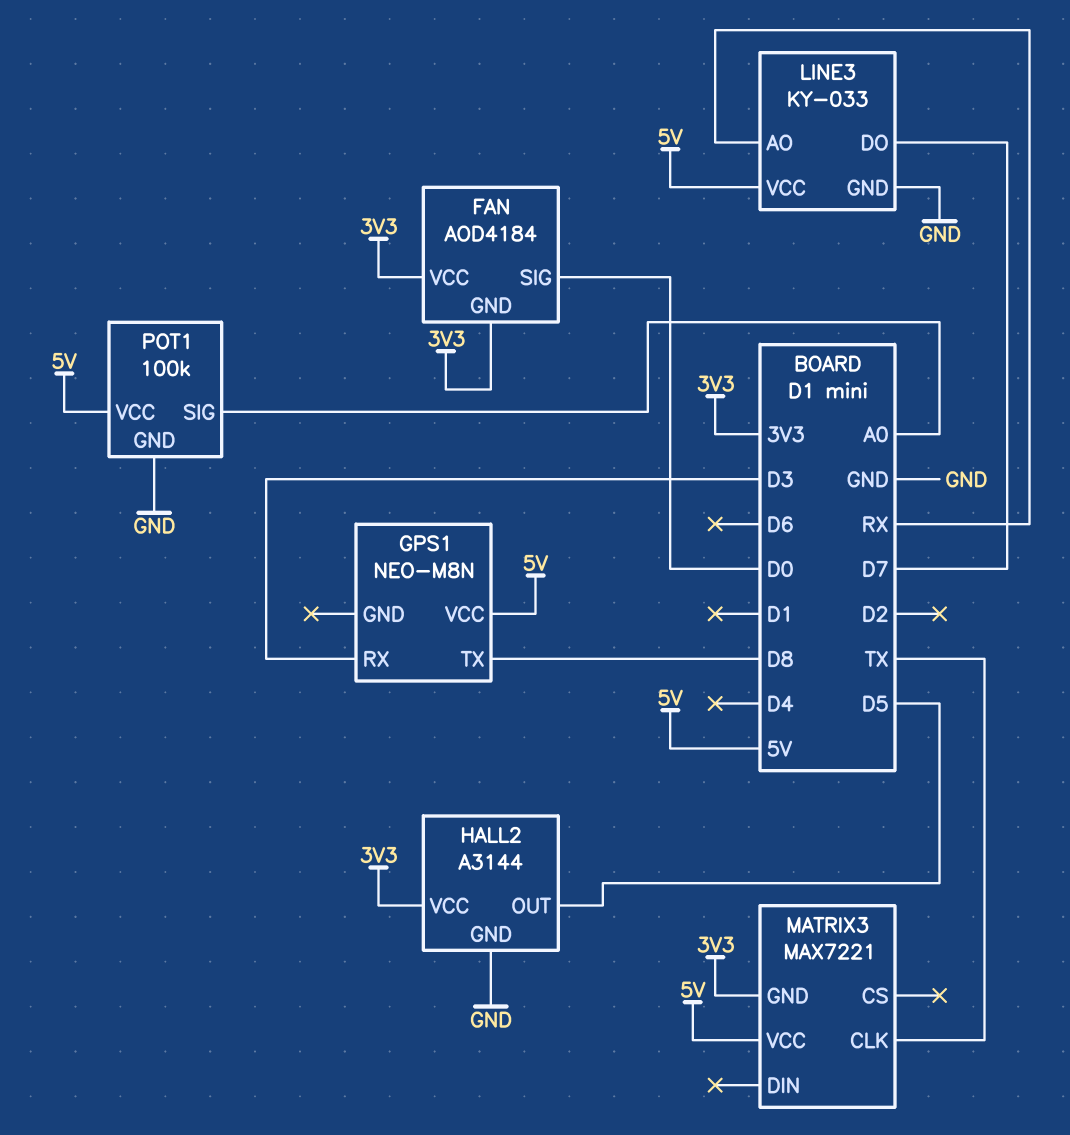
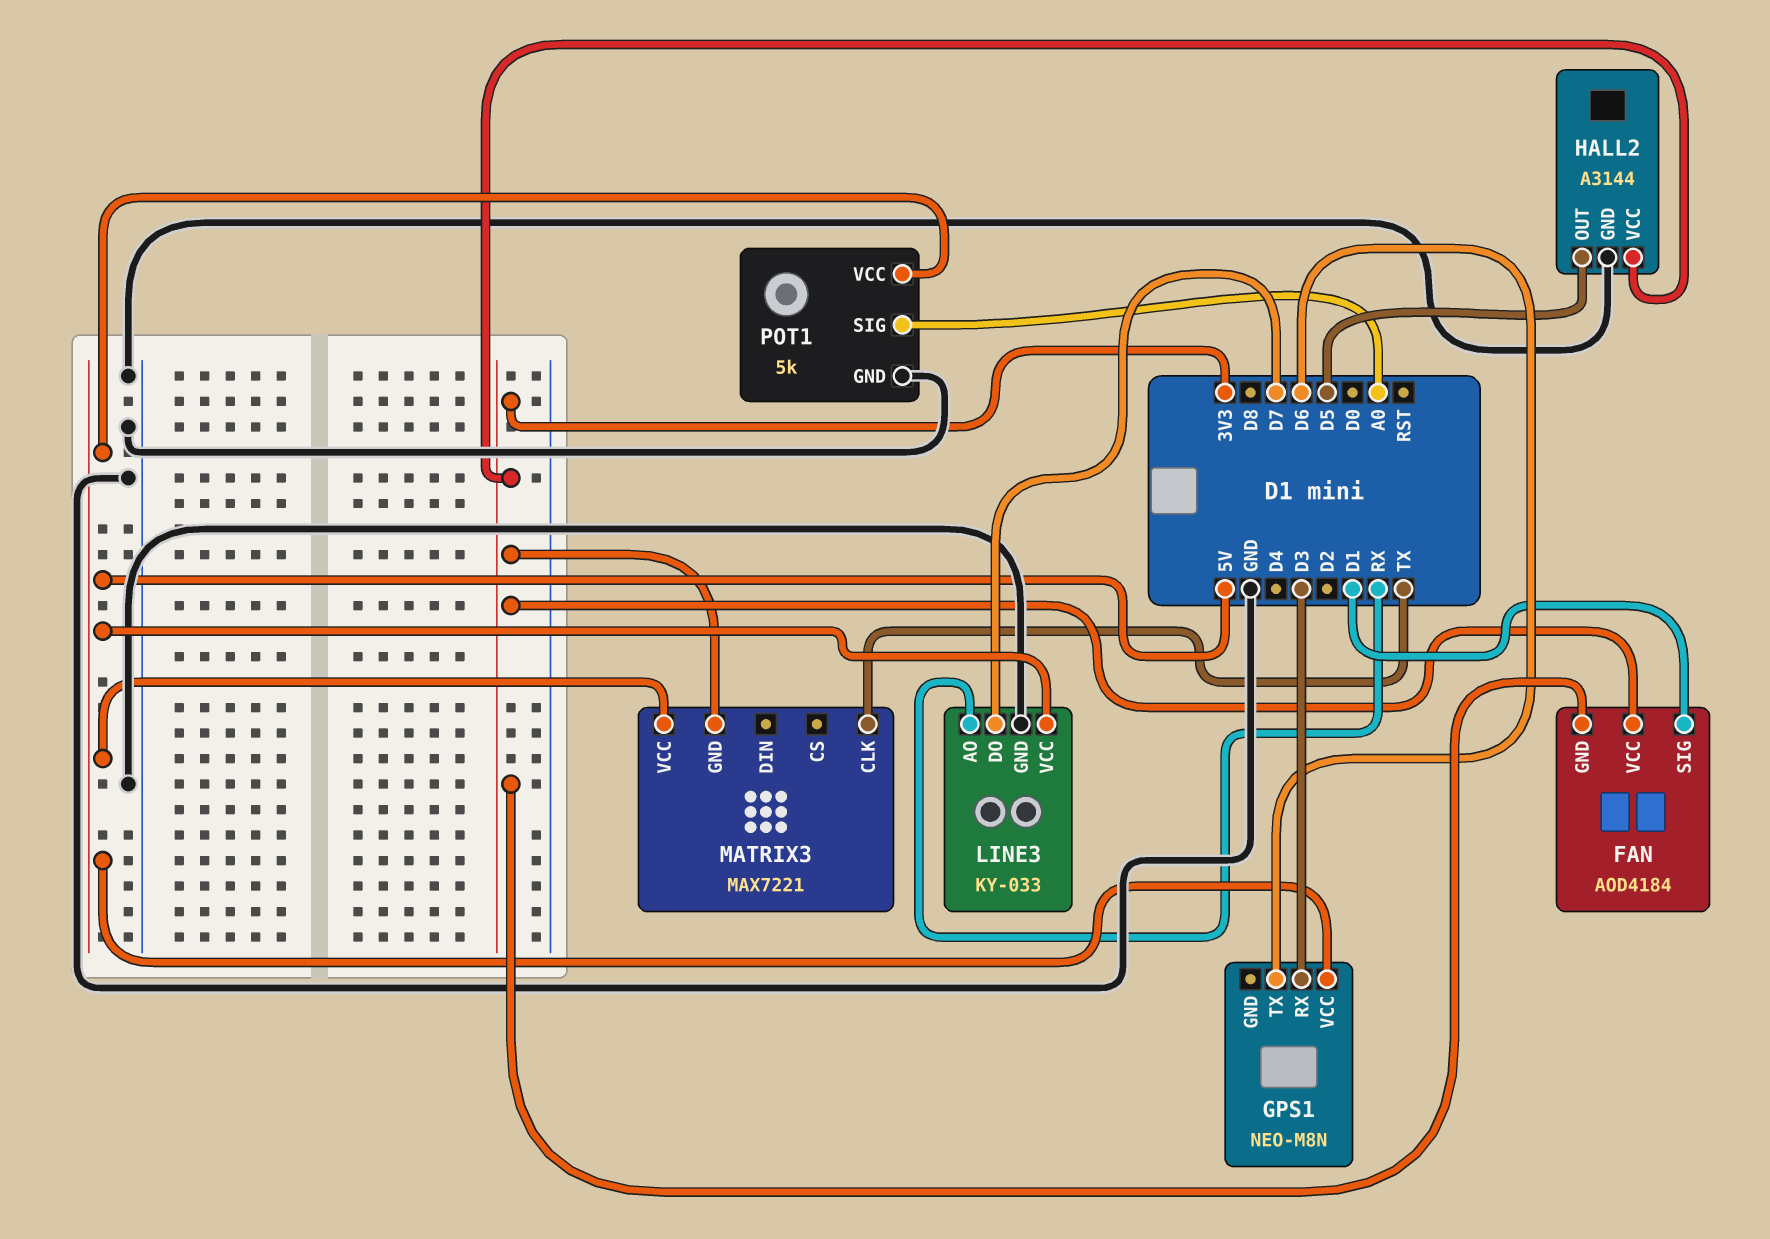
FAN pin SIG: D0 -> D1
GPS1 pin TX: D8 -> D6
POT1: 100k -> 5k

